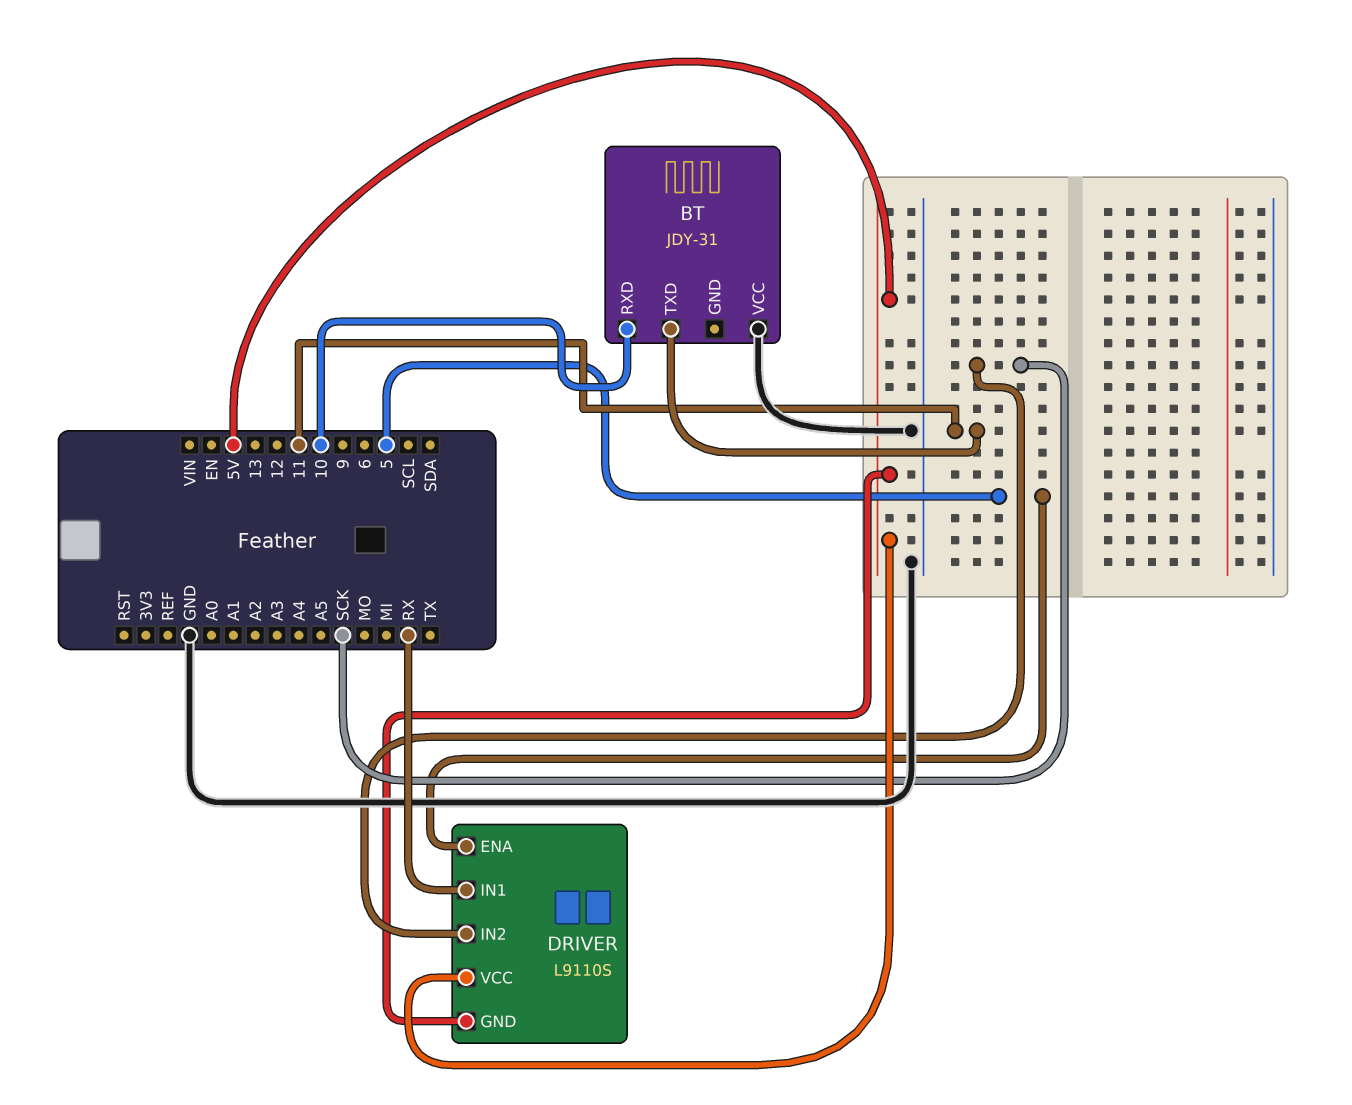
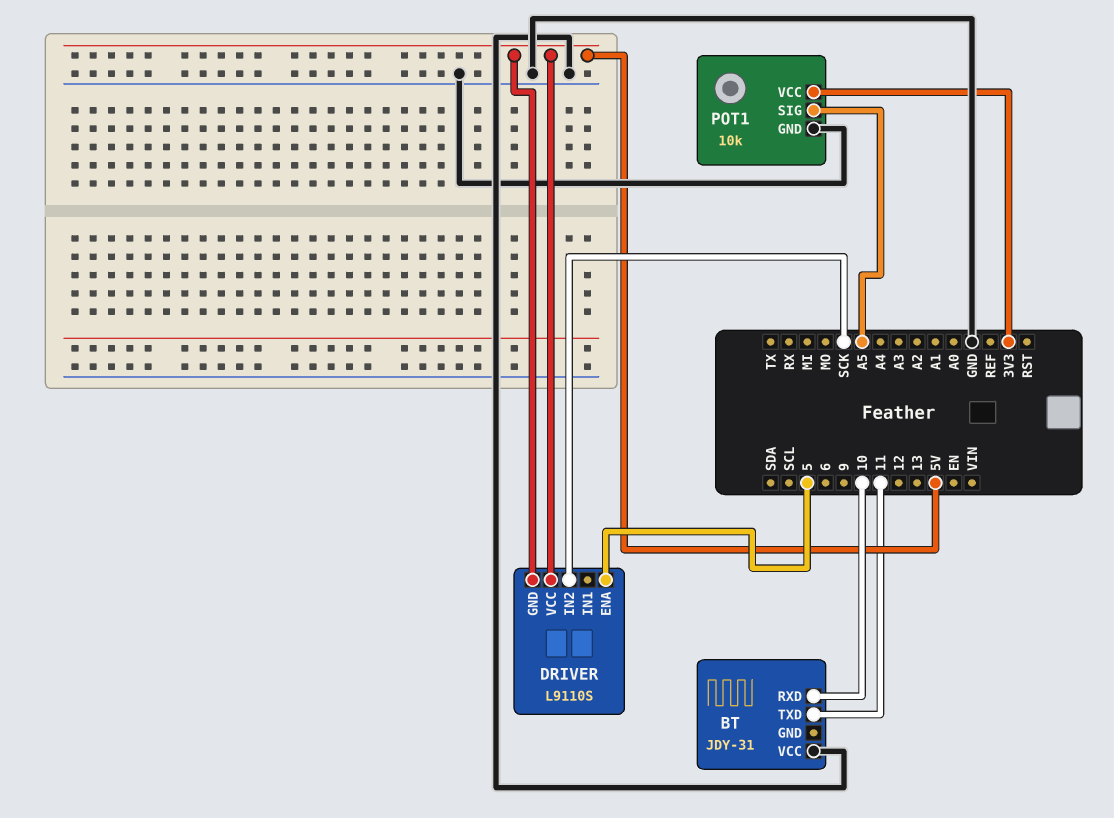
DRIVER pin IN1: RX -> none
POT1: none -> 10k
POT1 pin GND: none -> GND
POT1 pin SIG: none -> A5
POT1 pin VCC: none -> 3V3

